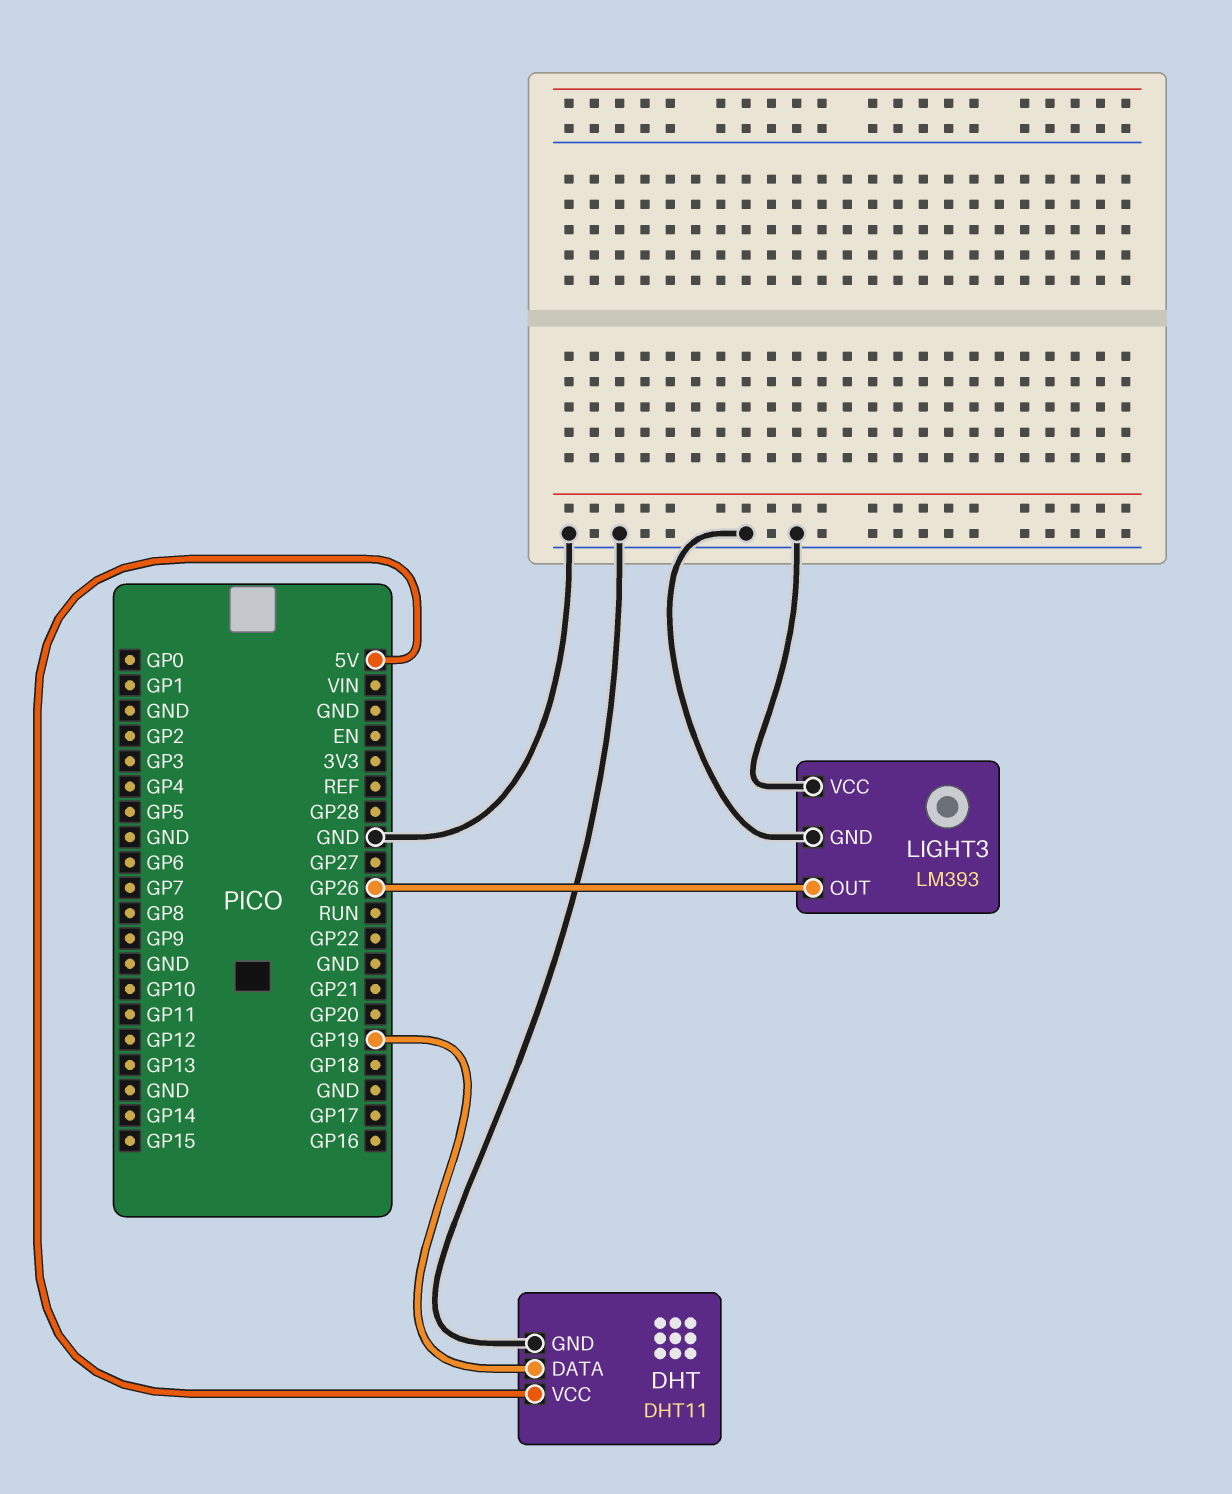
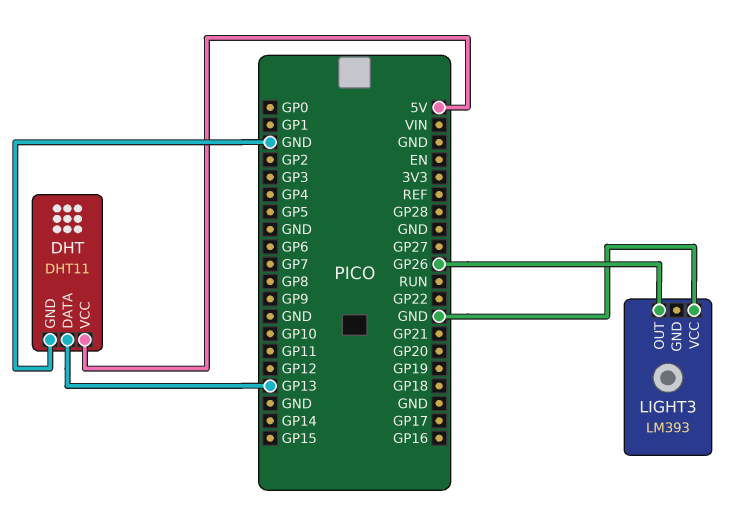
DHT pin DATA: GP19 -> GP13
LIGHT3 pin GND: GND -> none

